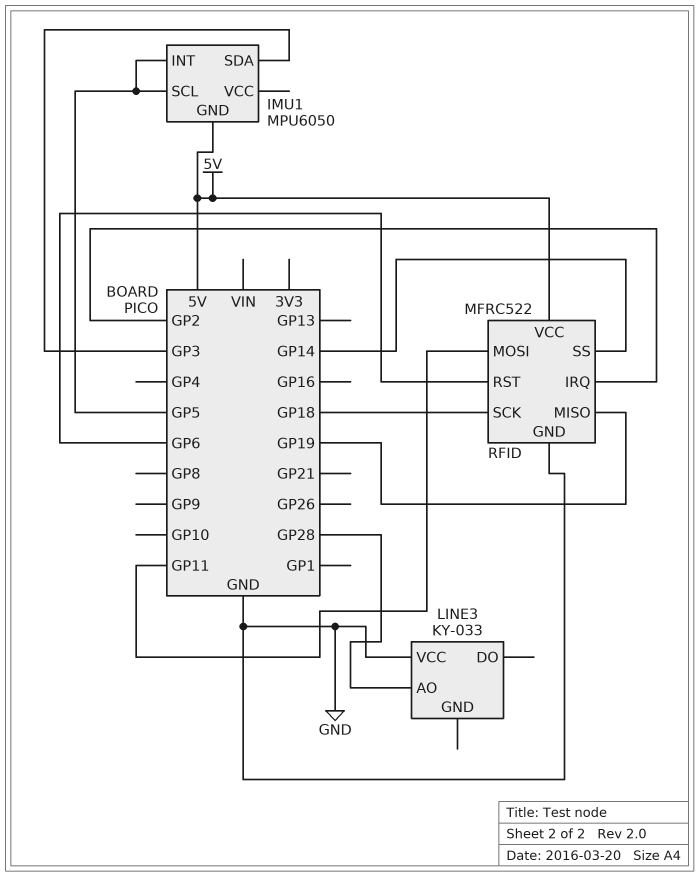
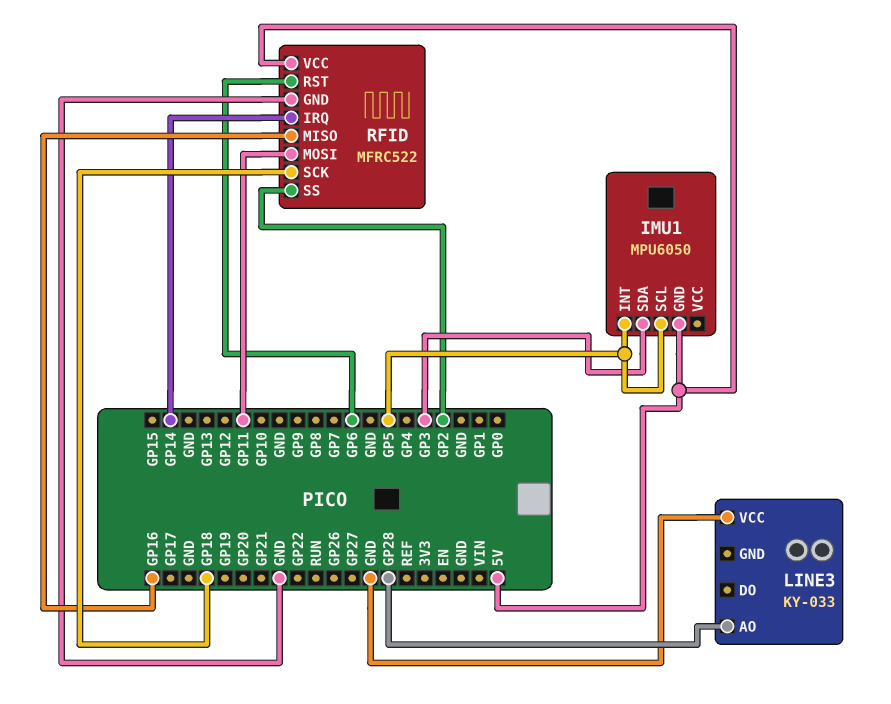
RFID pin IRQ: GP2 -> GP14
RFID pin MISO: GP19 -> GP16
RFID pin SS: GP14 -> GP2

